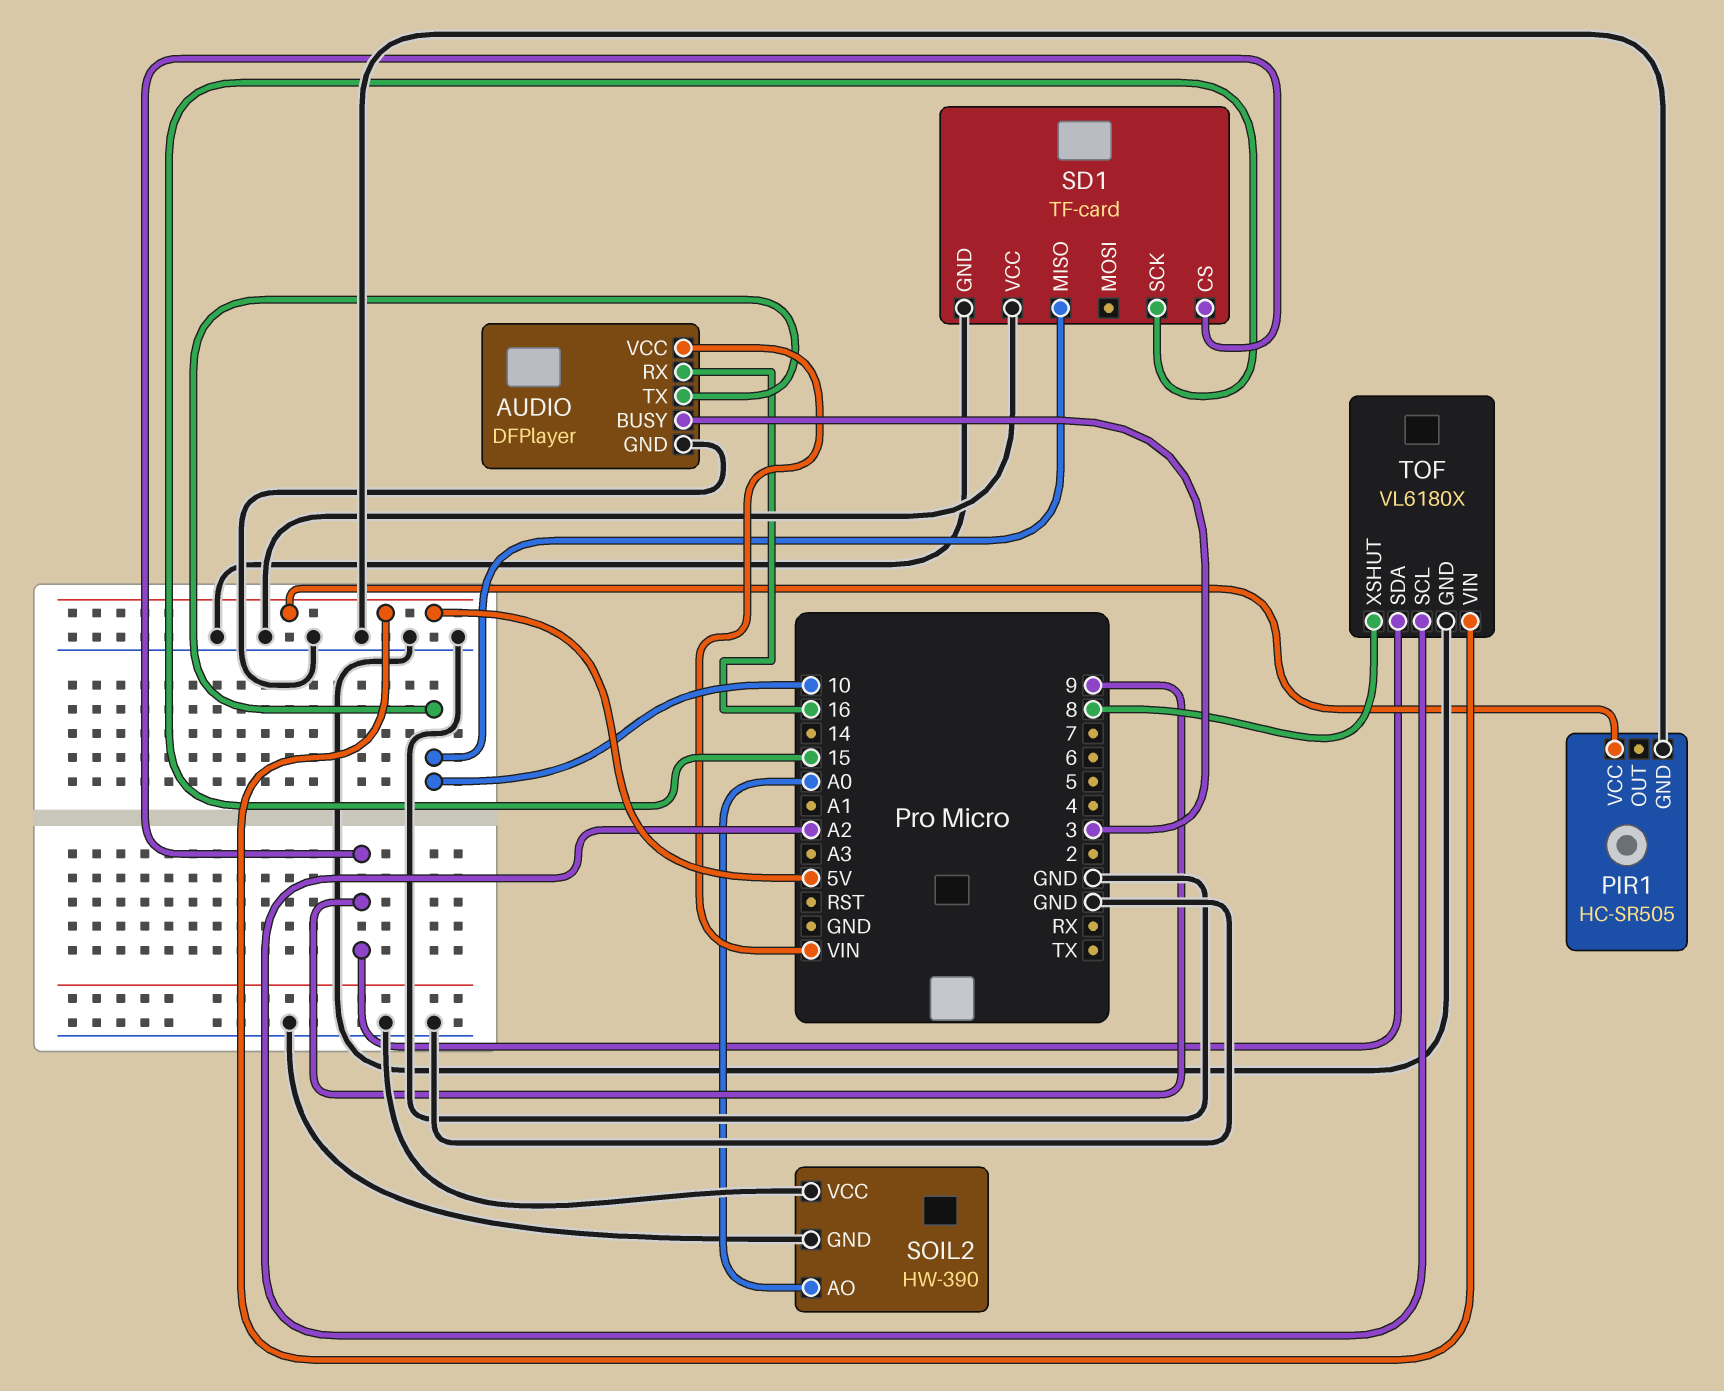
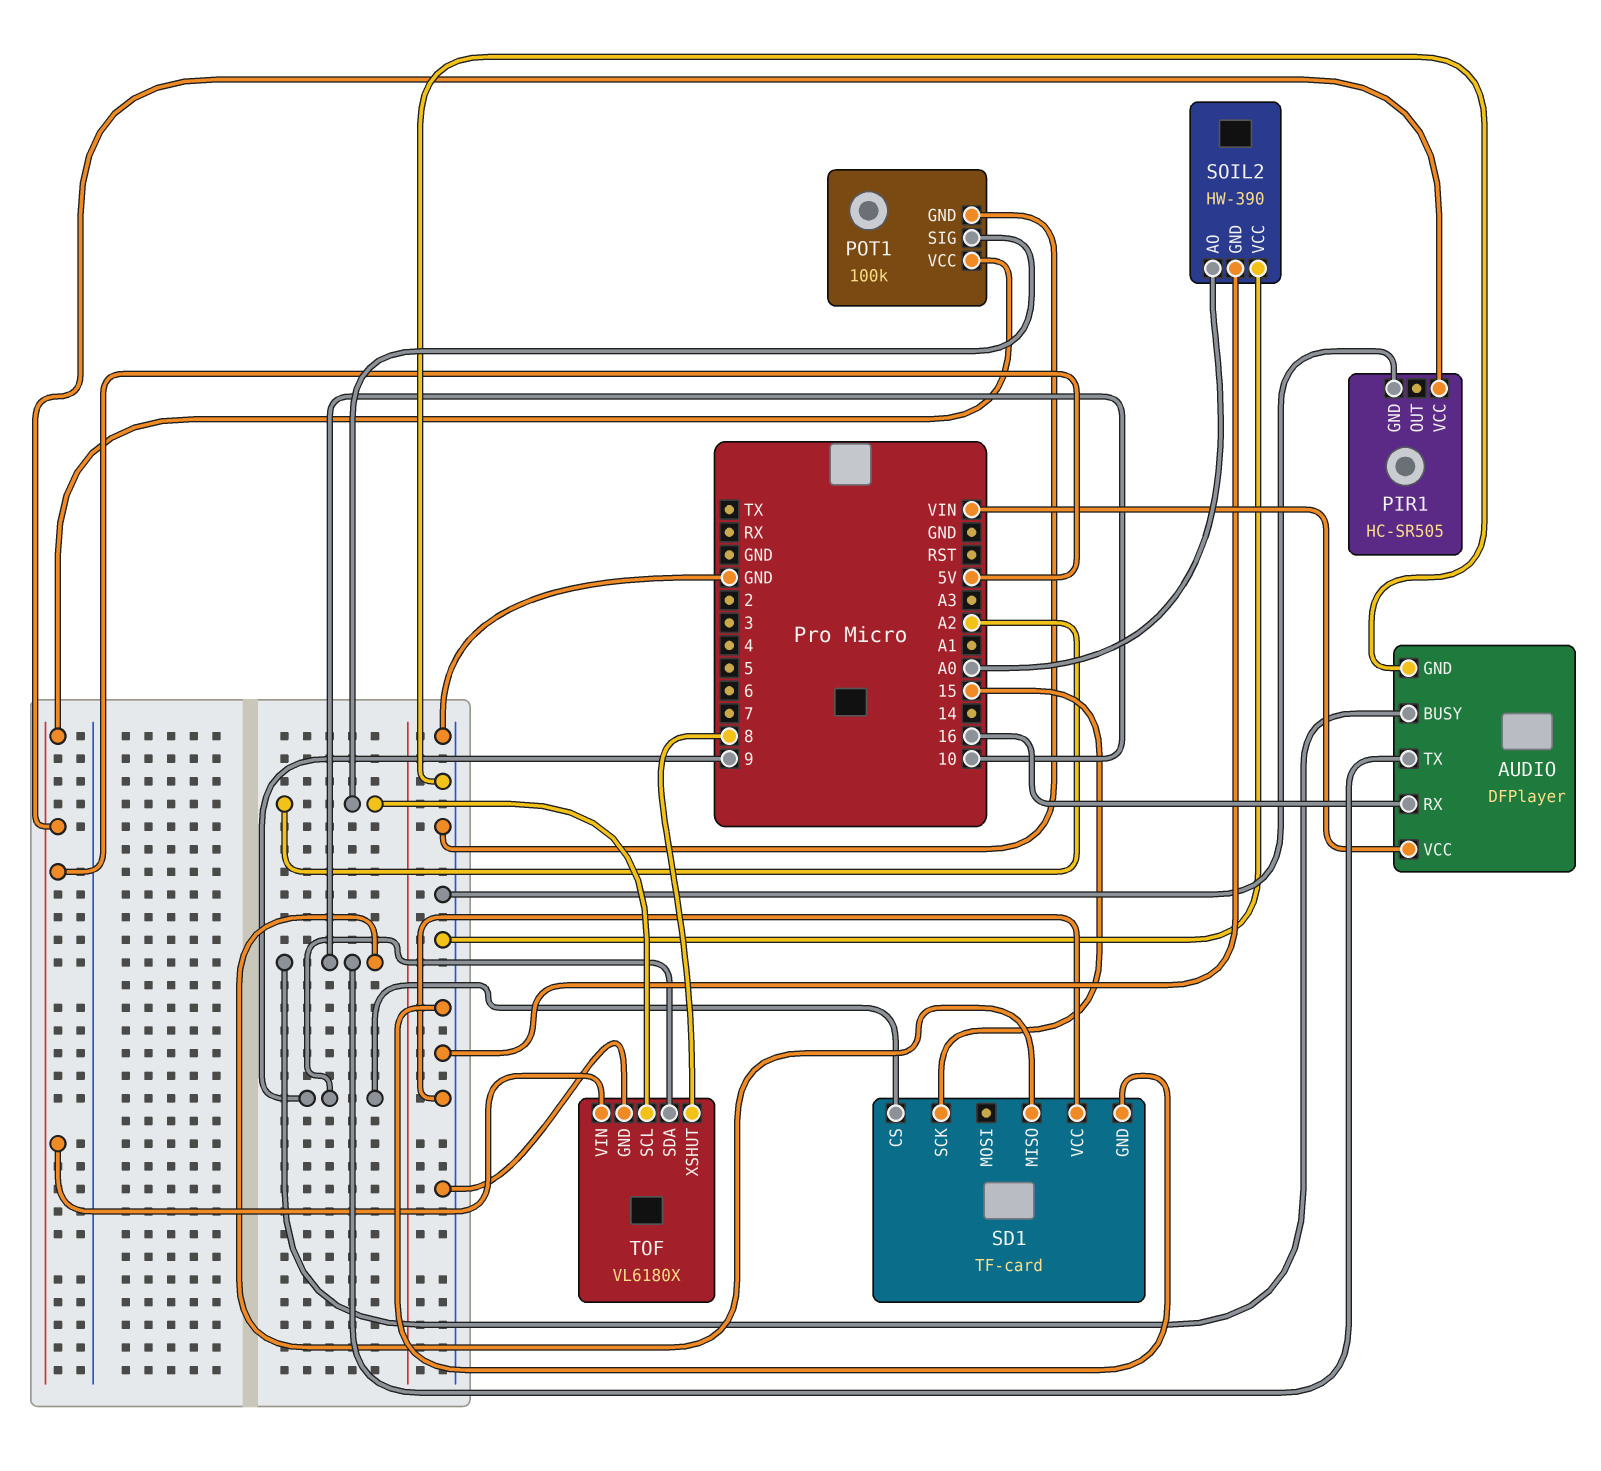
AUDIO pin BUSY: 3 -> 10
POT1: none -> 100k
POT1 pin GND: none -> GND
POT1 pin SIG: none -> A2
POT1 pin VCC: none -> 5V

